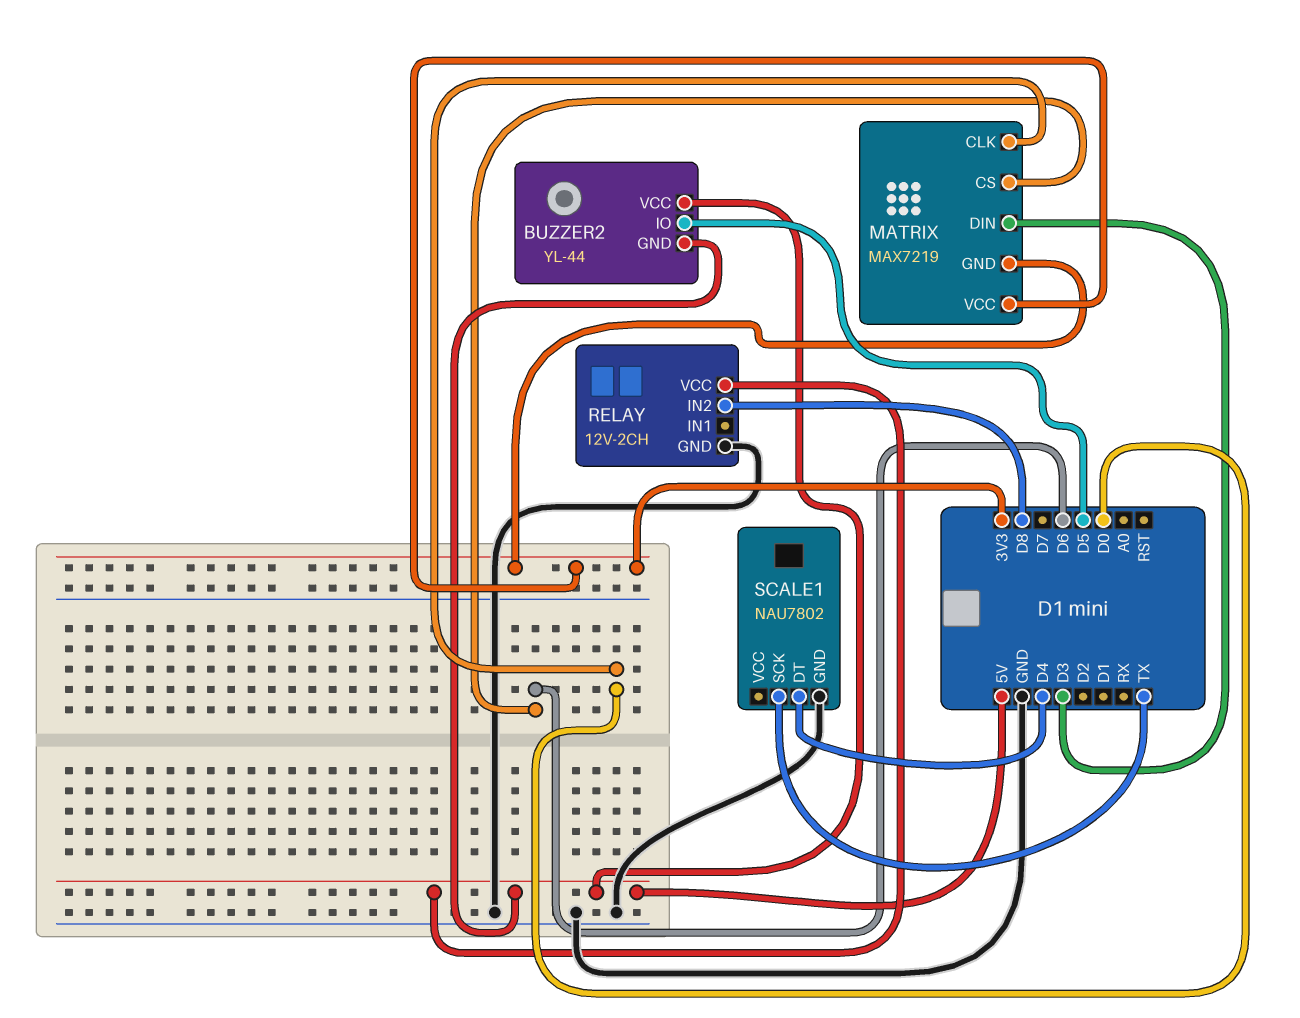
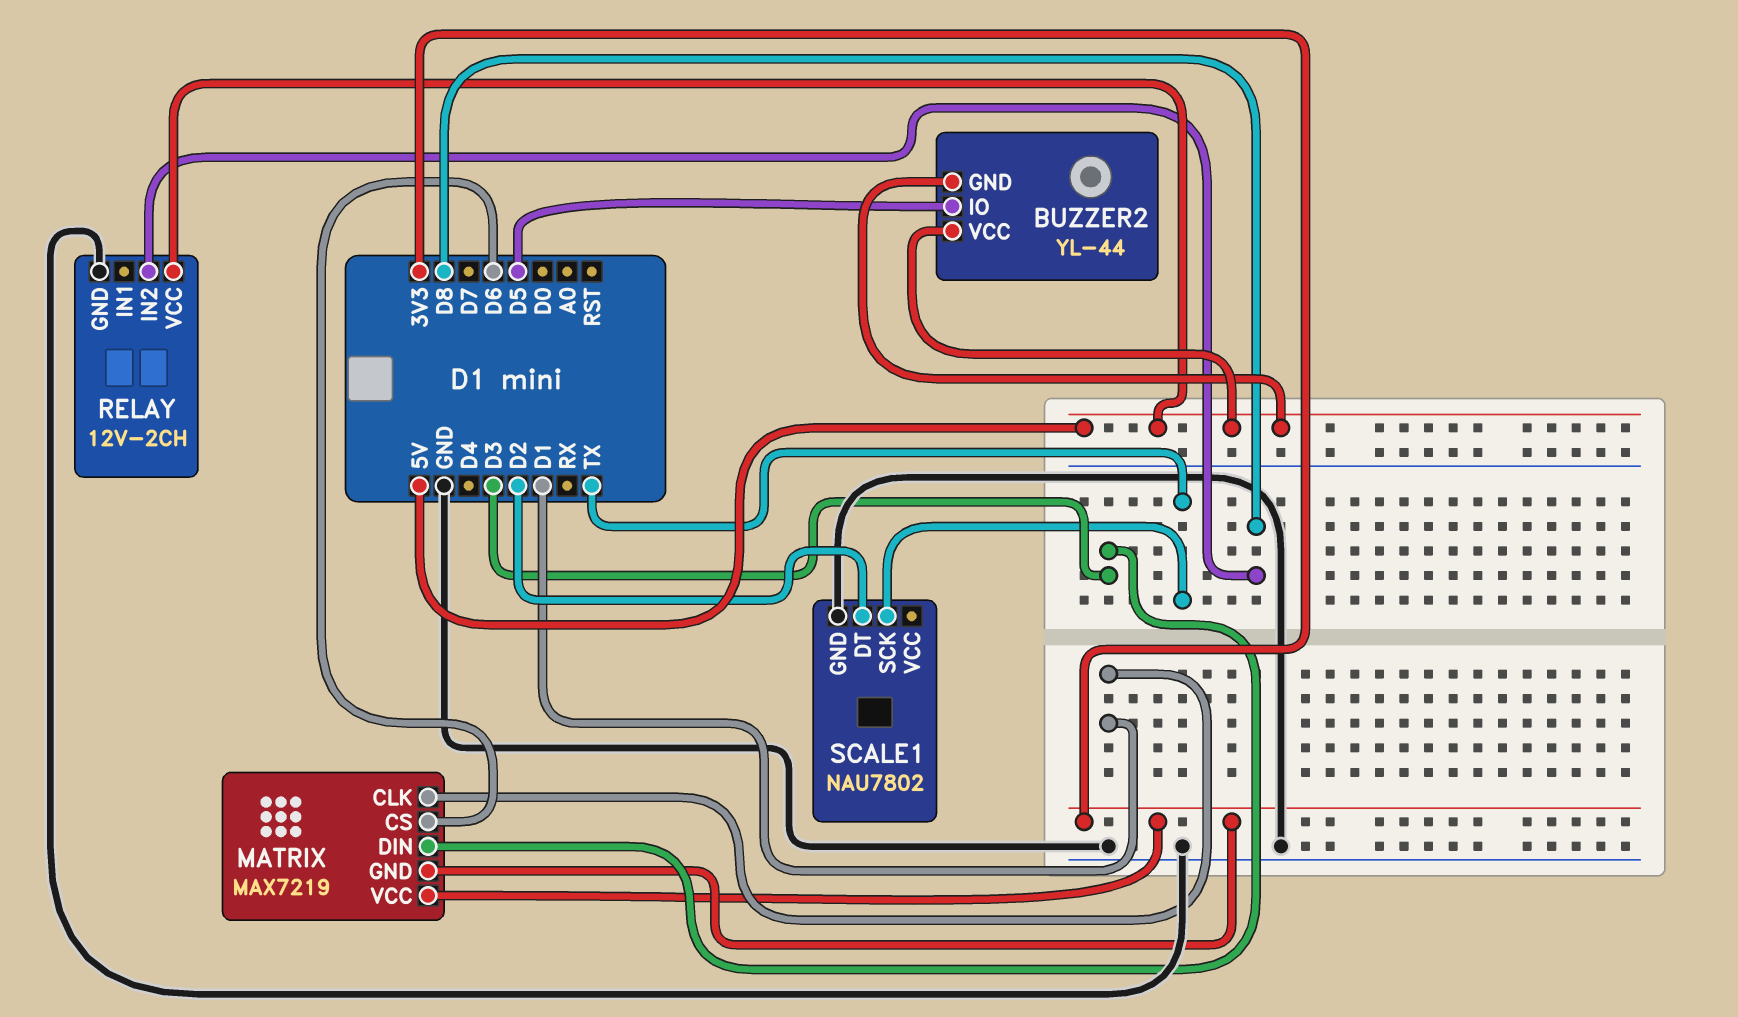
MATRIX pin CLK: D0 -> D1
SCALE1 pin DT: D4 -> D2

